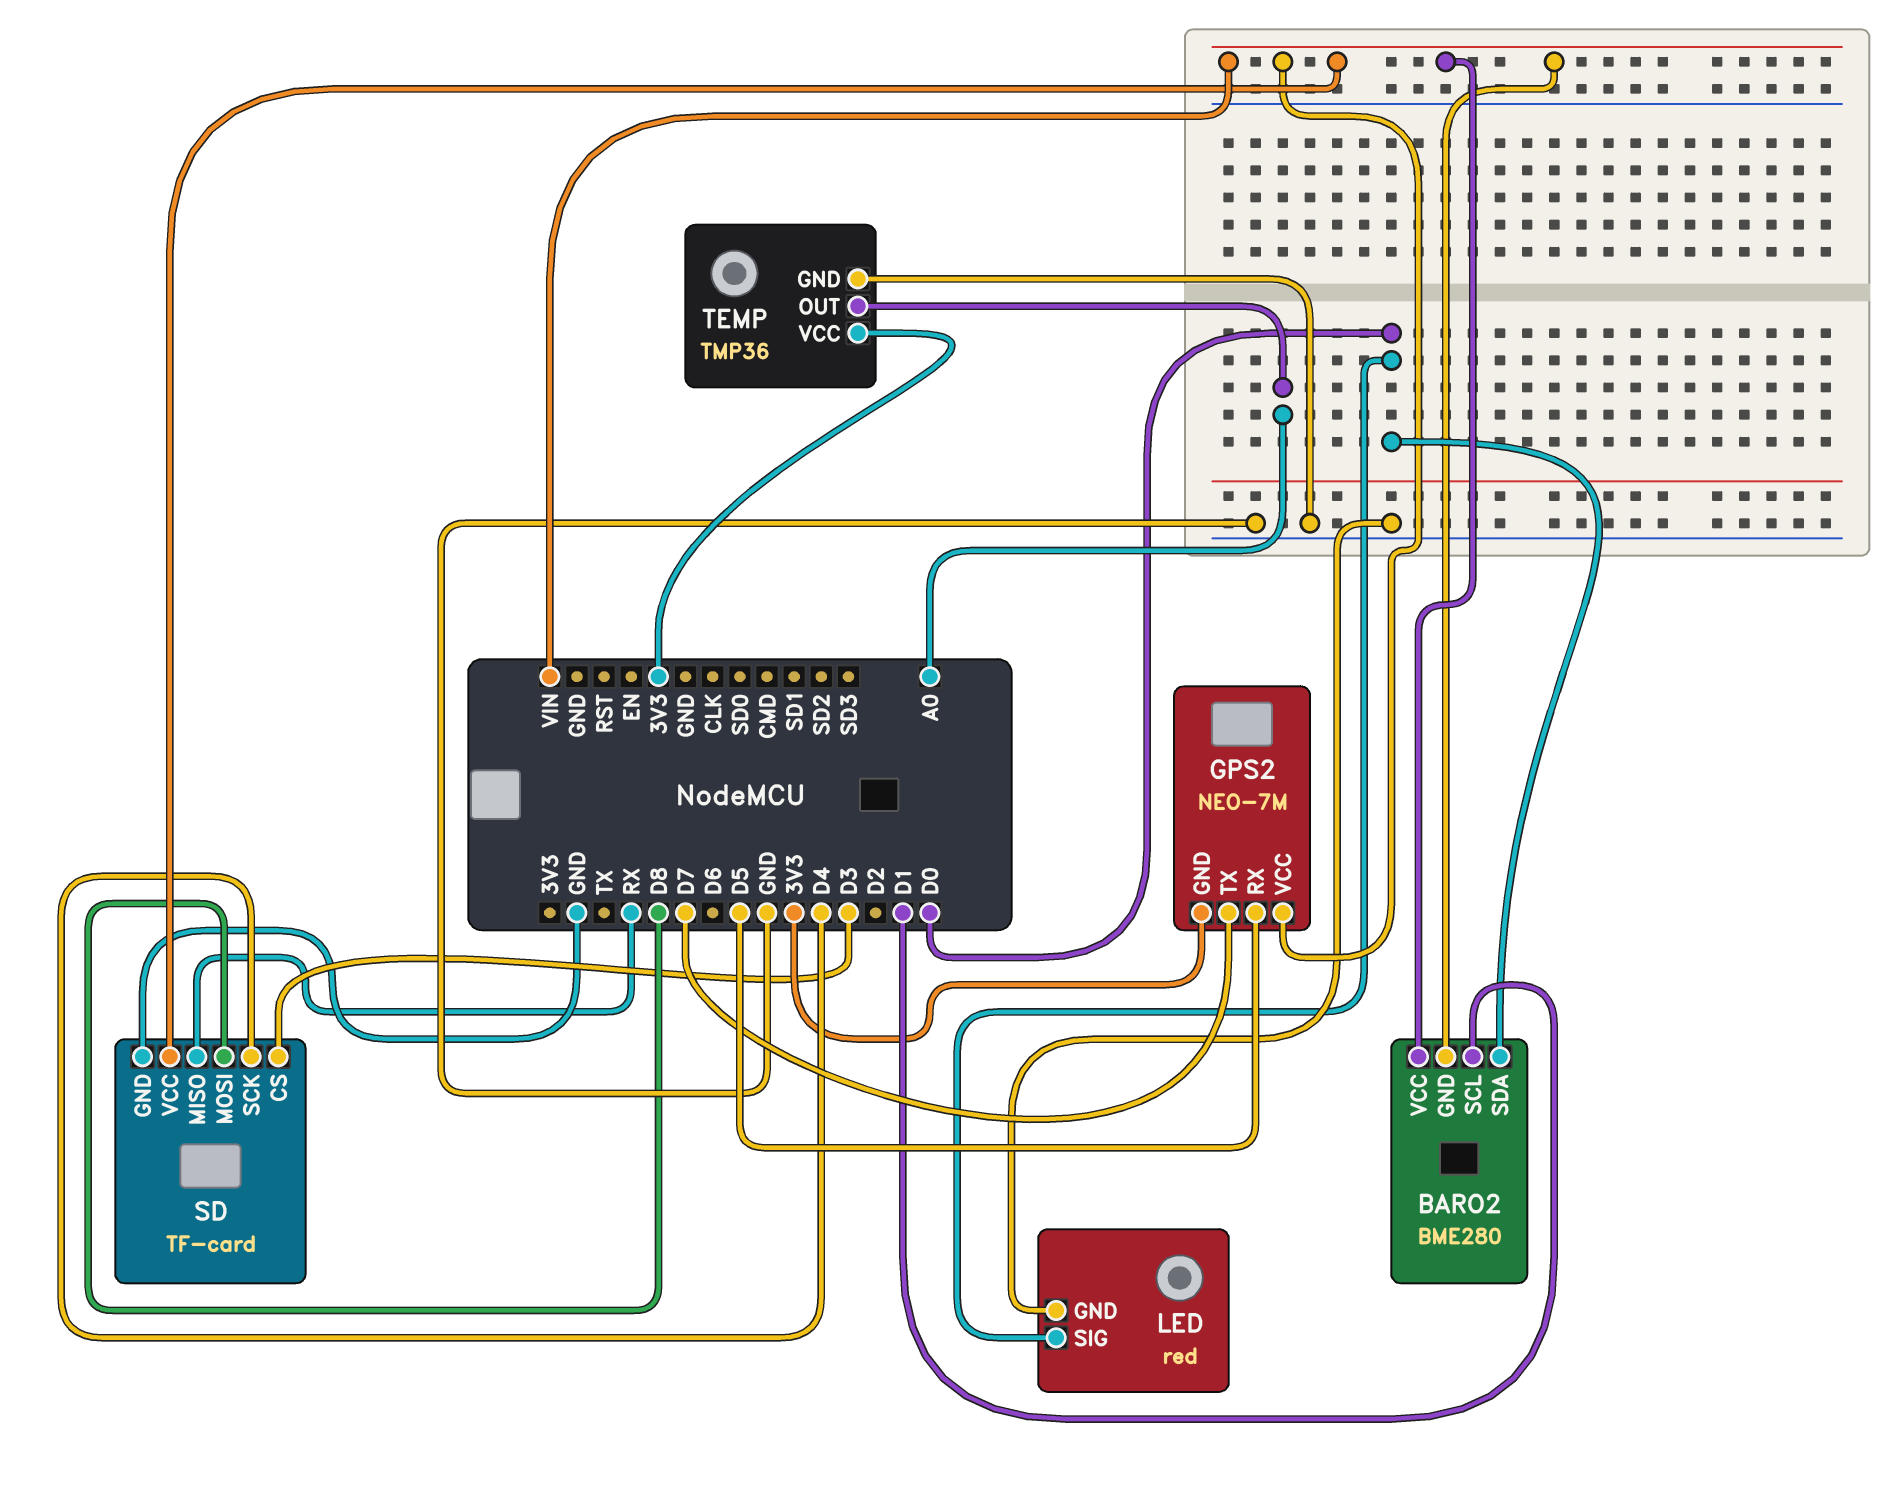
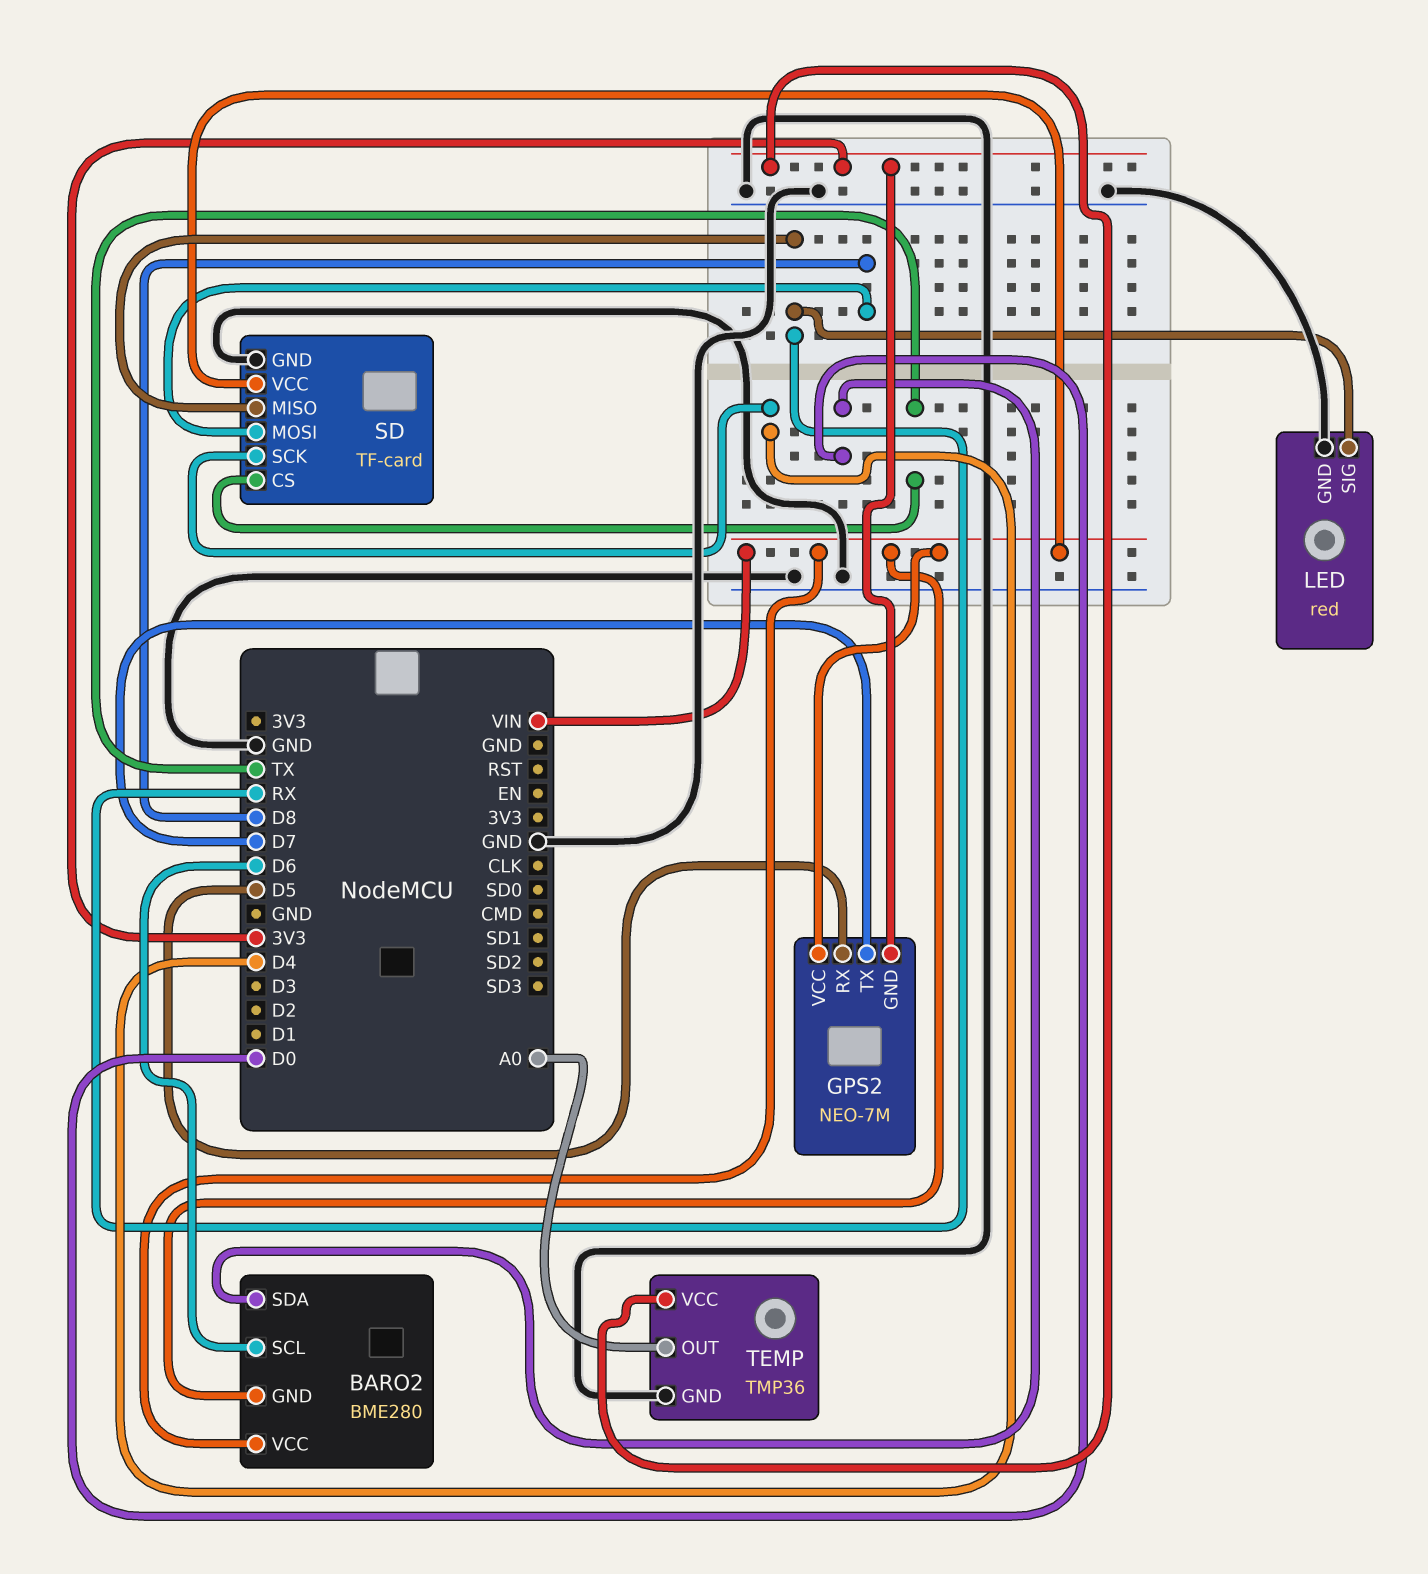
BARO2 pin SCL: D1 -> D6
LED pin SIG: D0 -> RX
SD pin CS: D3 -> TX

